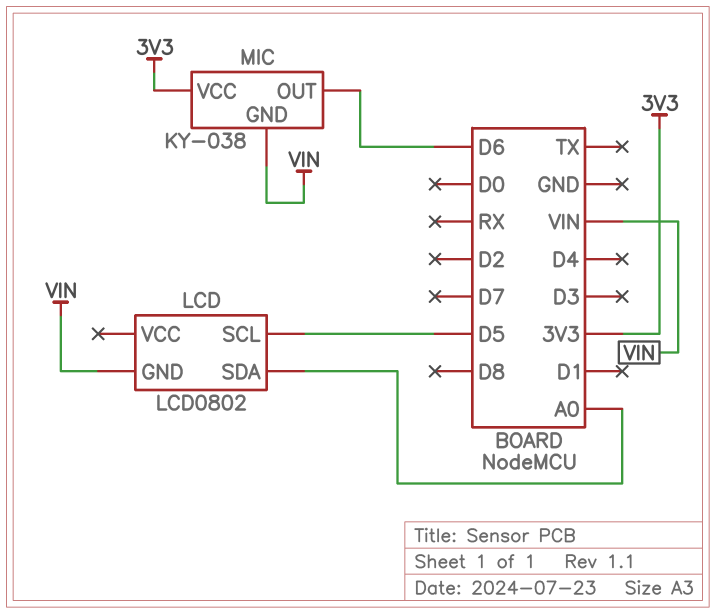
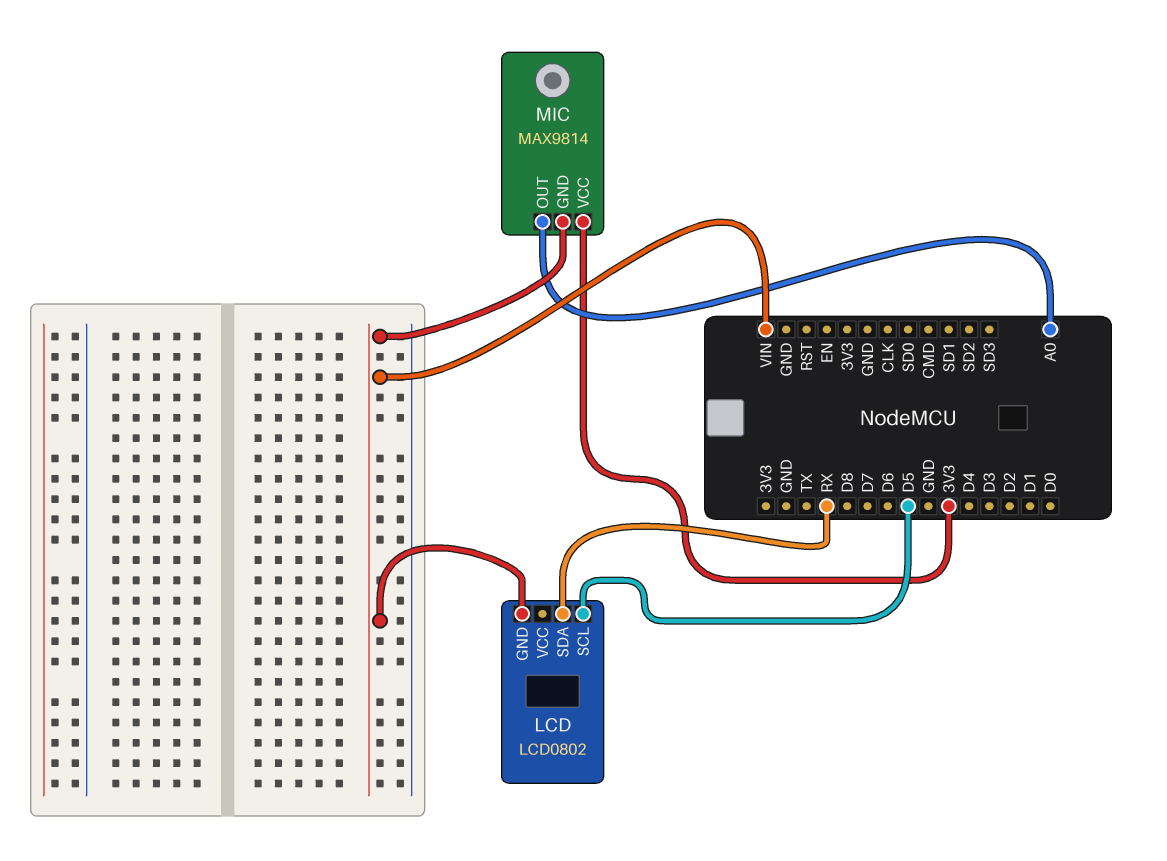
LCD pin SDA: A0 -> RX
MIC: KY-038 -> MAX9814
MIC pin OUT: D6 -> A0

